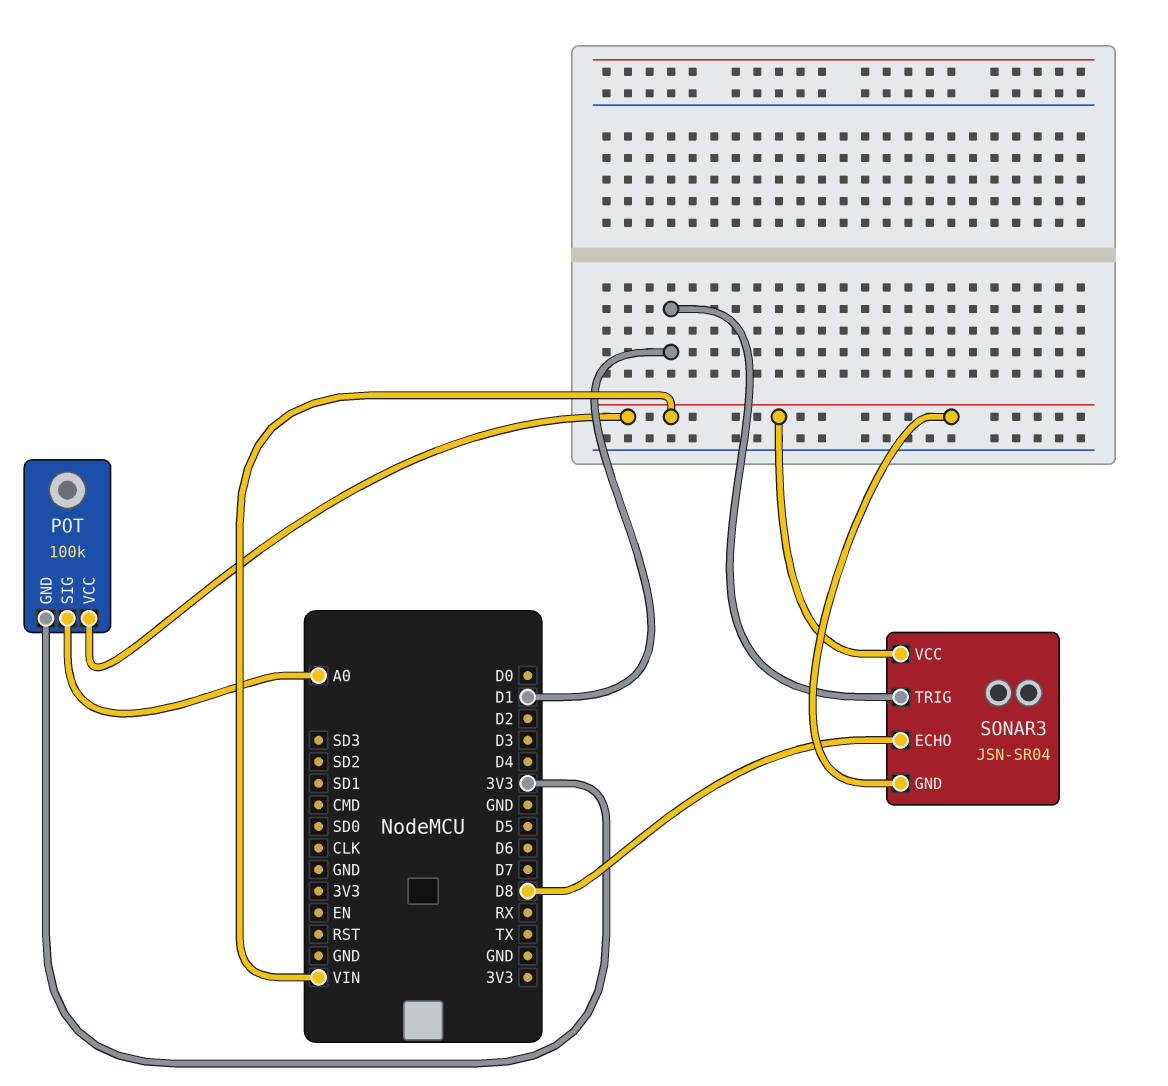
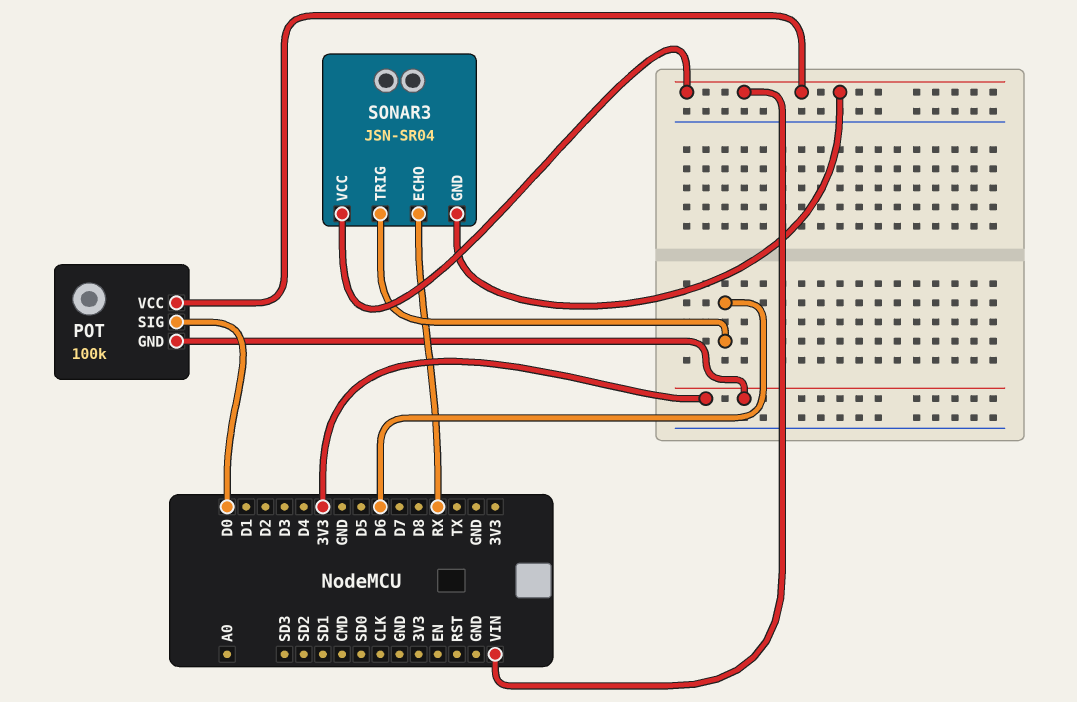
POT pin SIG: A0 -> D0
SONAR3 pin ECHO: D8 -> RX
SONAR3 pin TRIG: D1 -> D6

